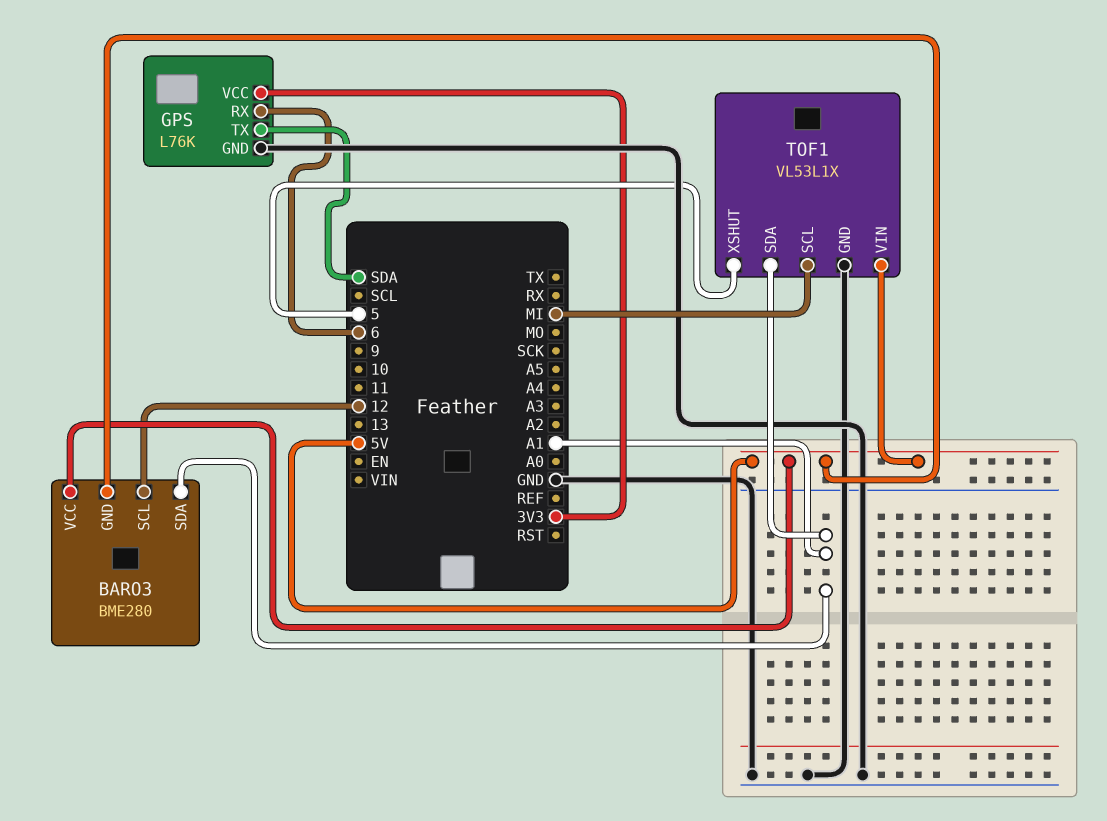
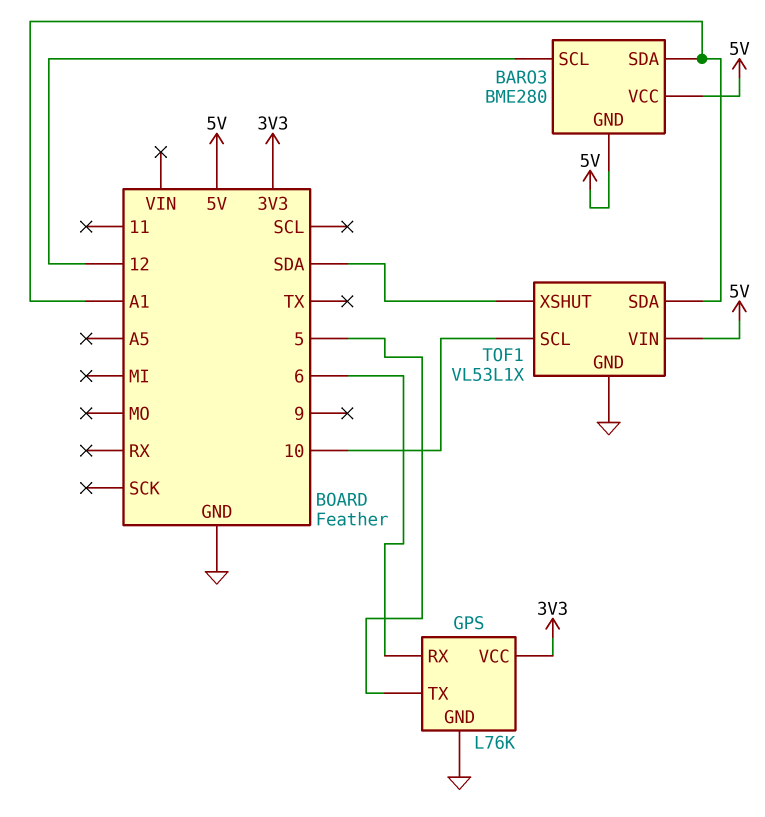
GPS pin TX: SDA -> 5
TOF1 pin SCL: MI -> 10
TOF1 pin XSHUT: 5 -> SDA

